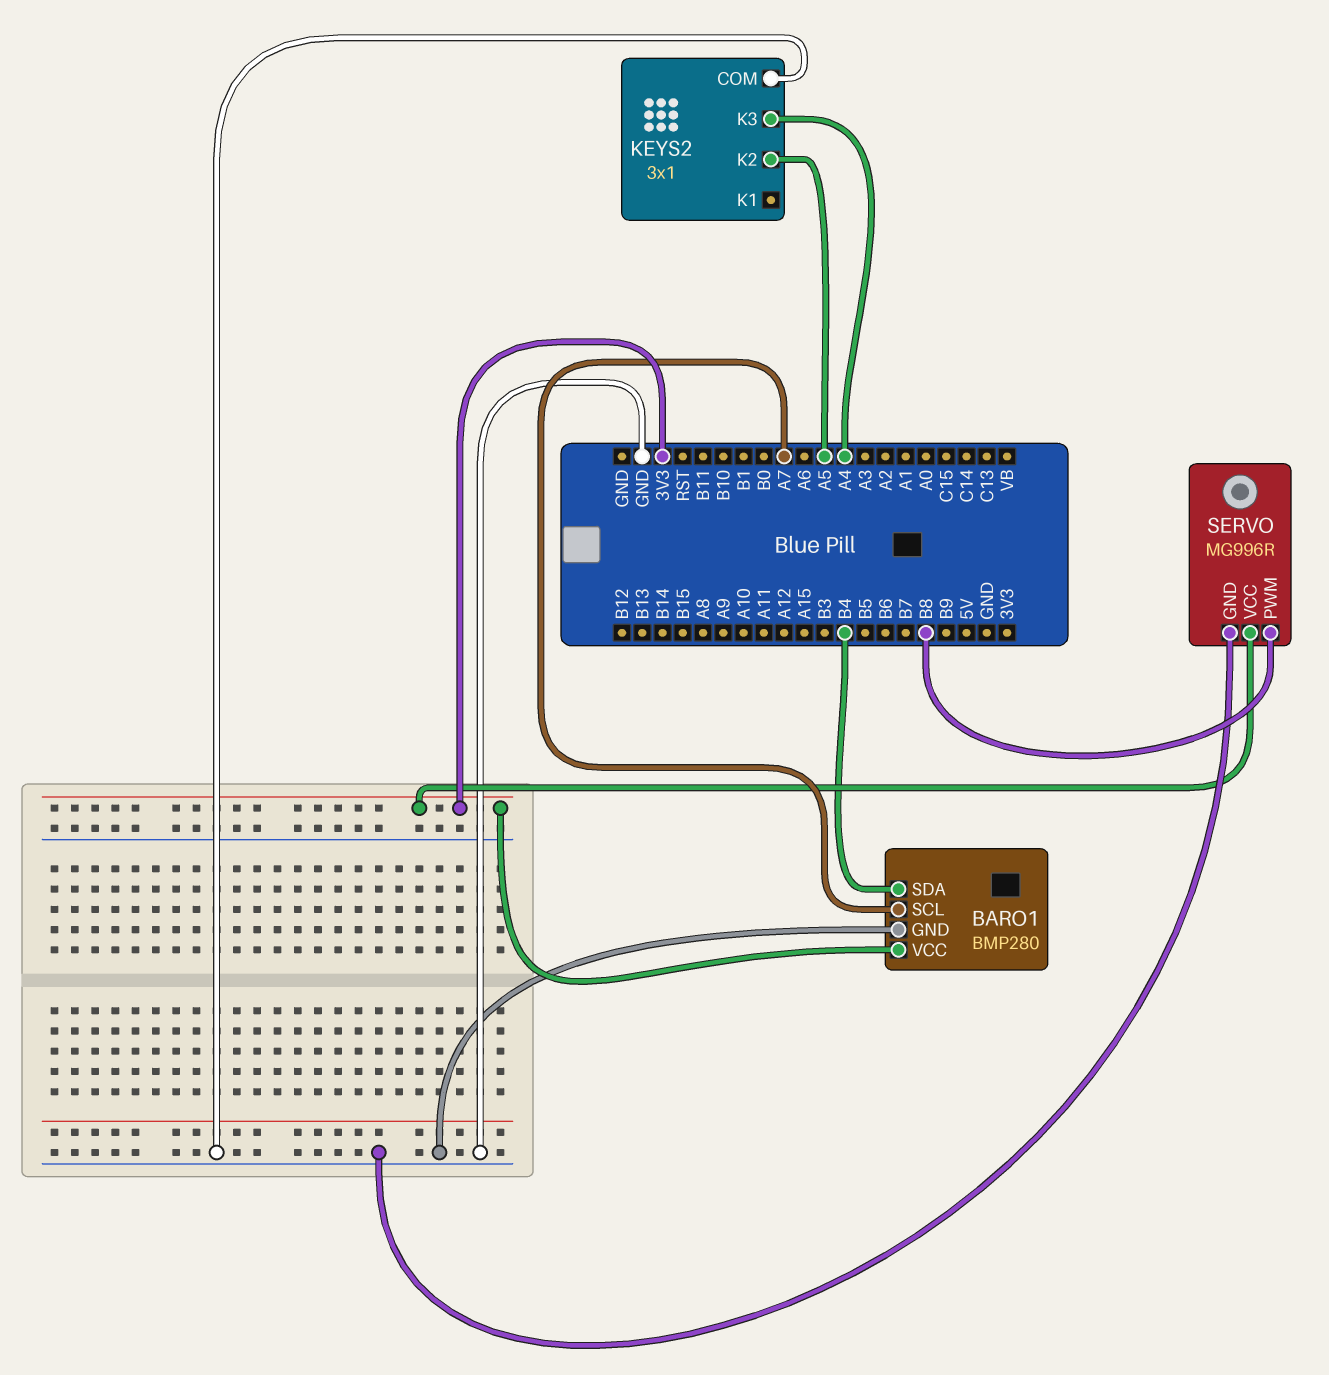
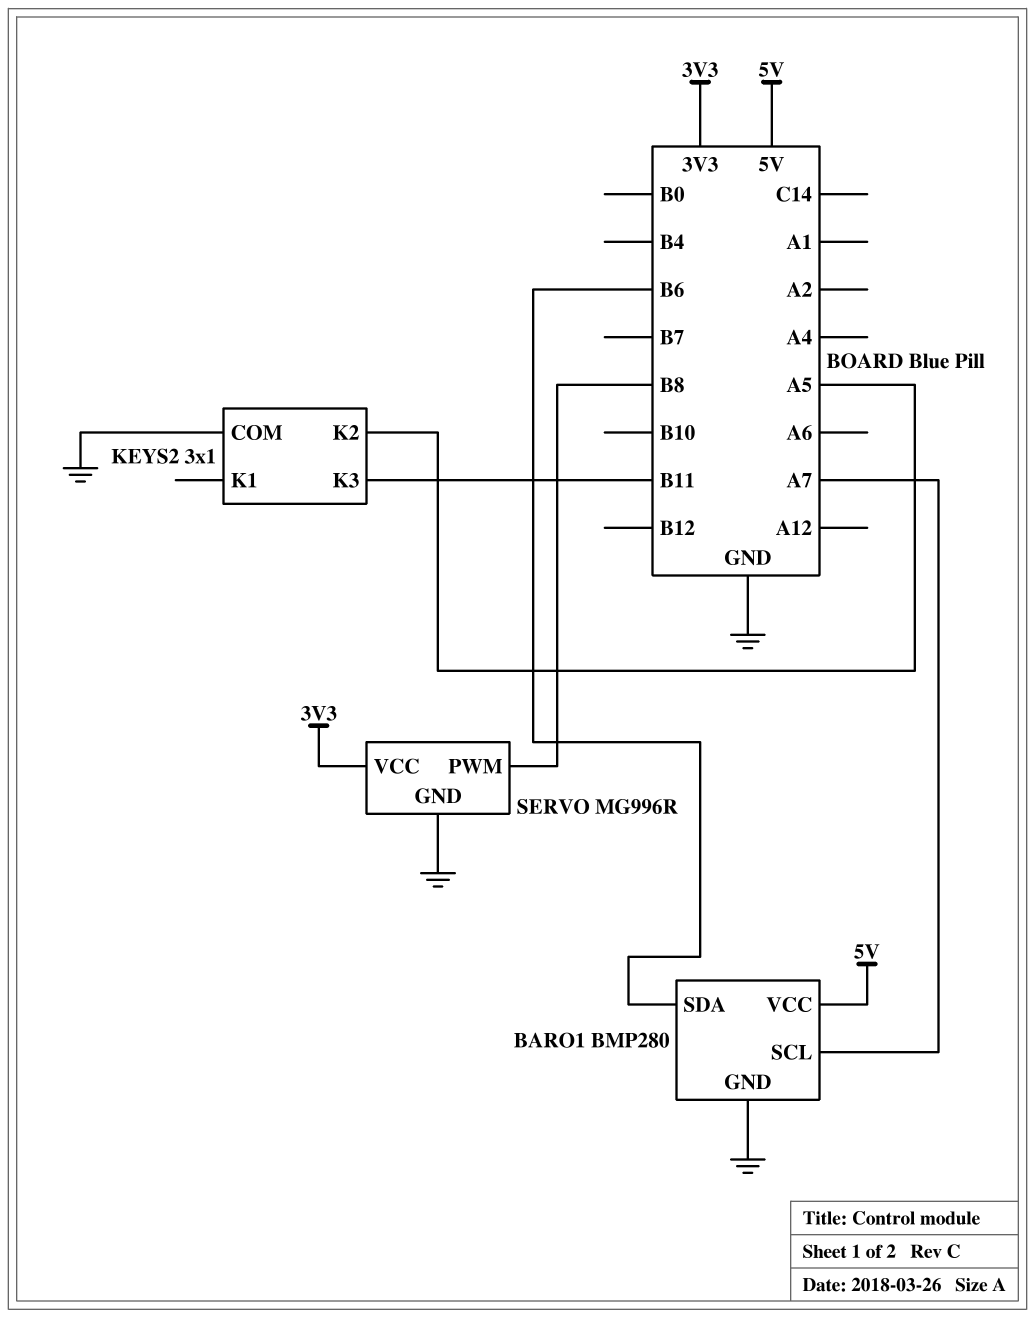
BARO1 pin SDA: B4 -> B6
BARO1 pin VCC: 3V3 -> 5V
KEYS2 pin K3: A4 -> B11

